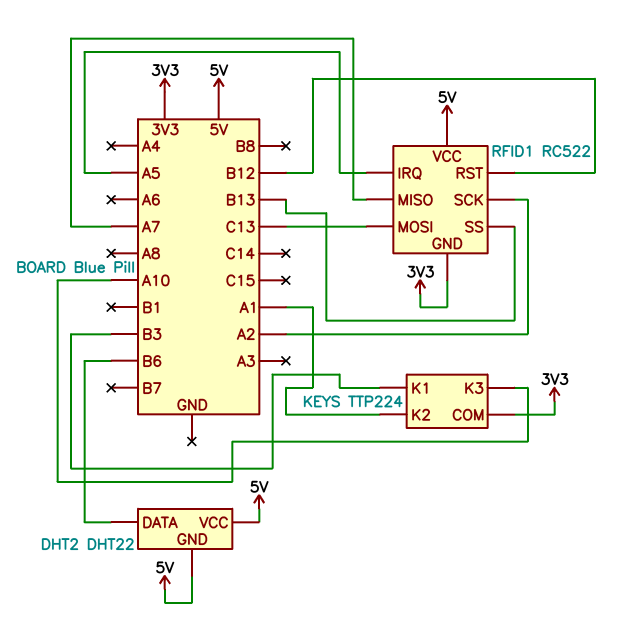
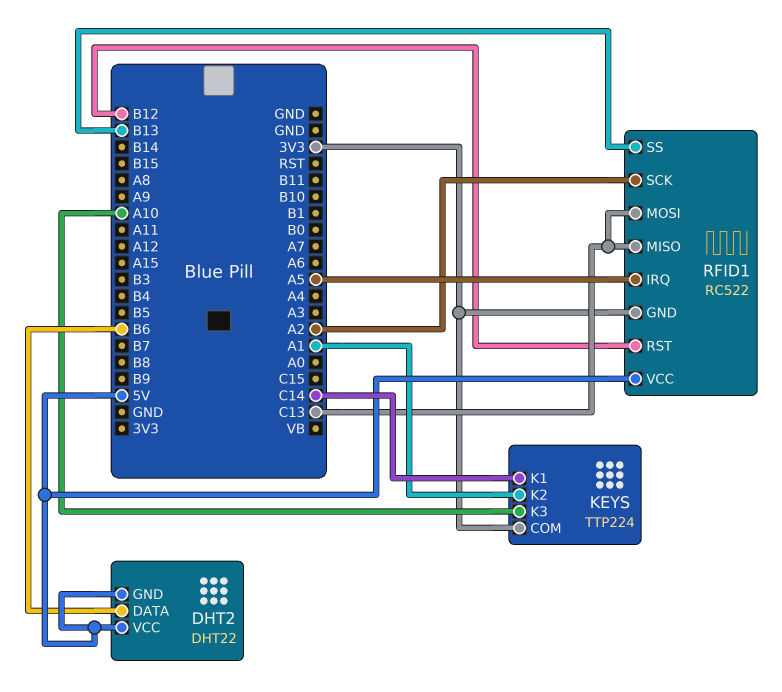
KEYS pin K1: B3 -> C14
RFID1 pin MISO: A7 -> C13

